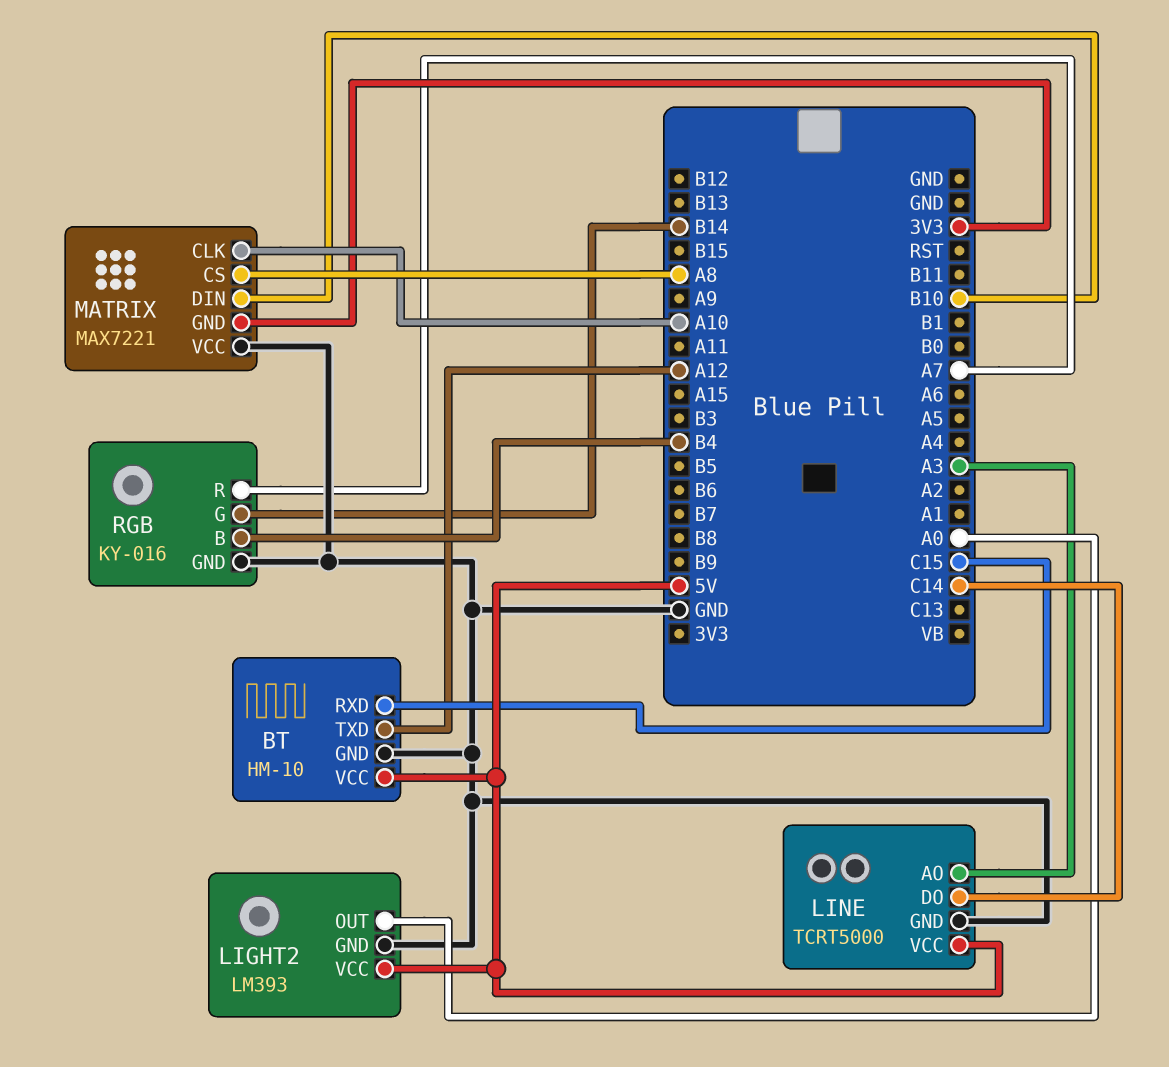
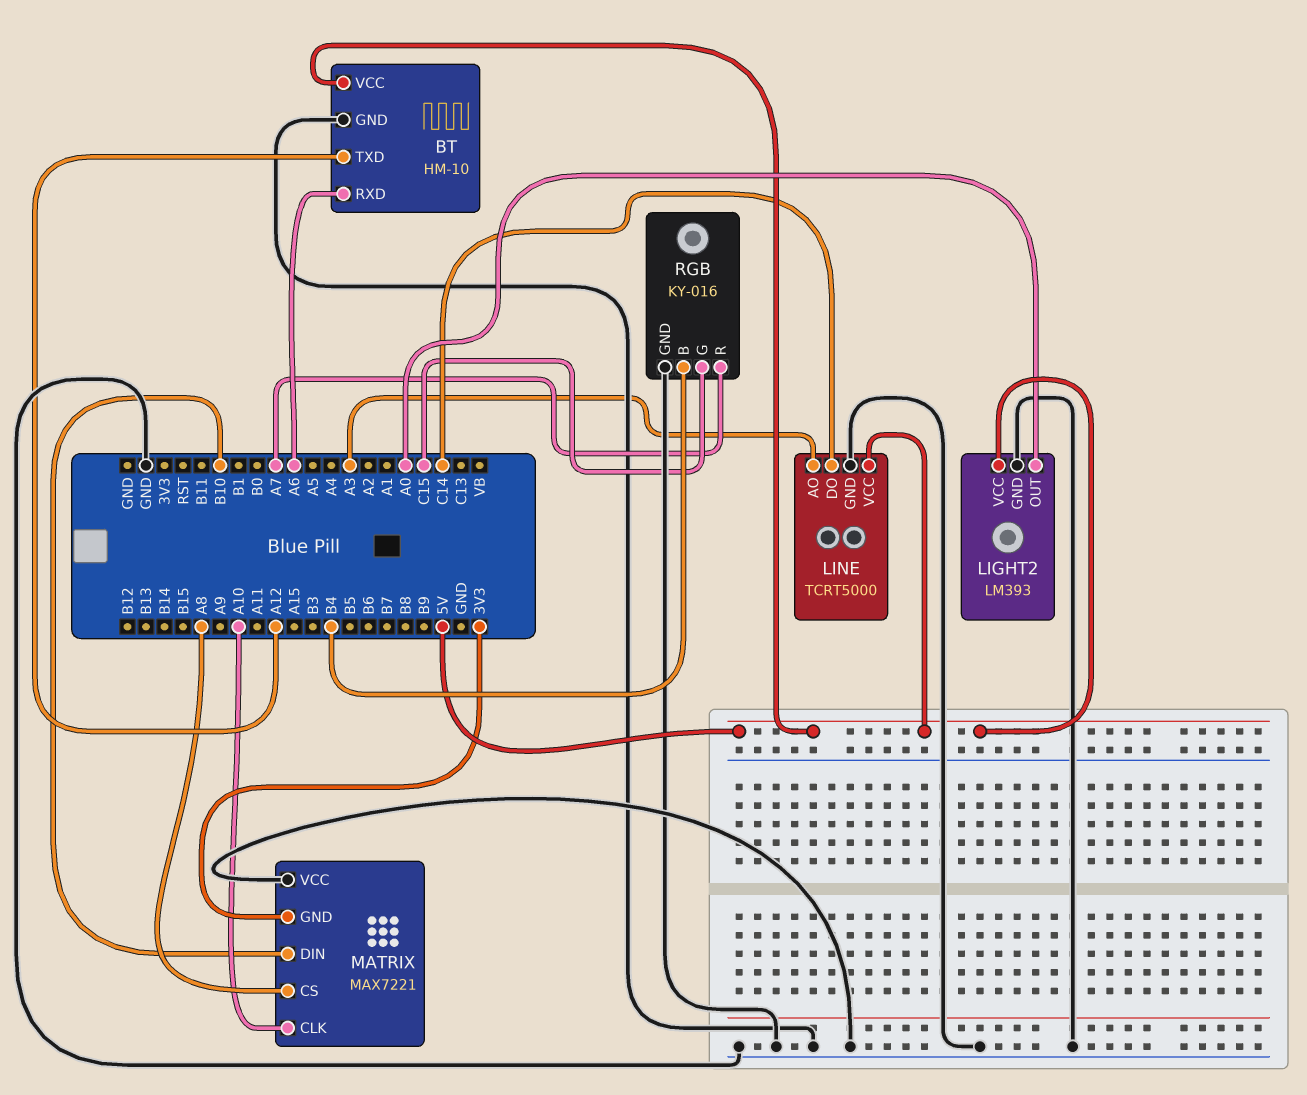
BT pin RXD: C15 -> A6
RGB pin G: B14 -> C15

